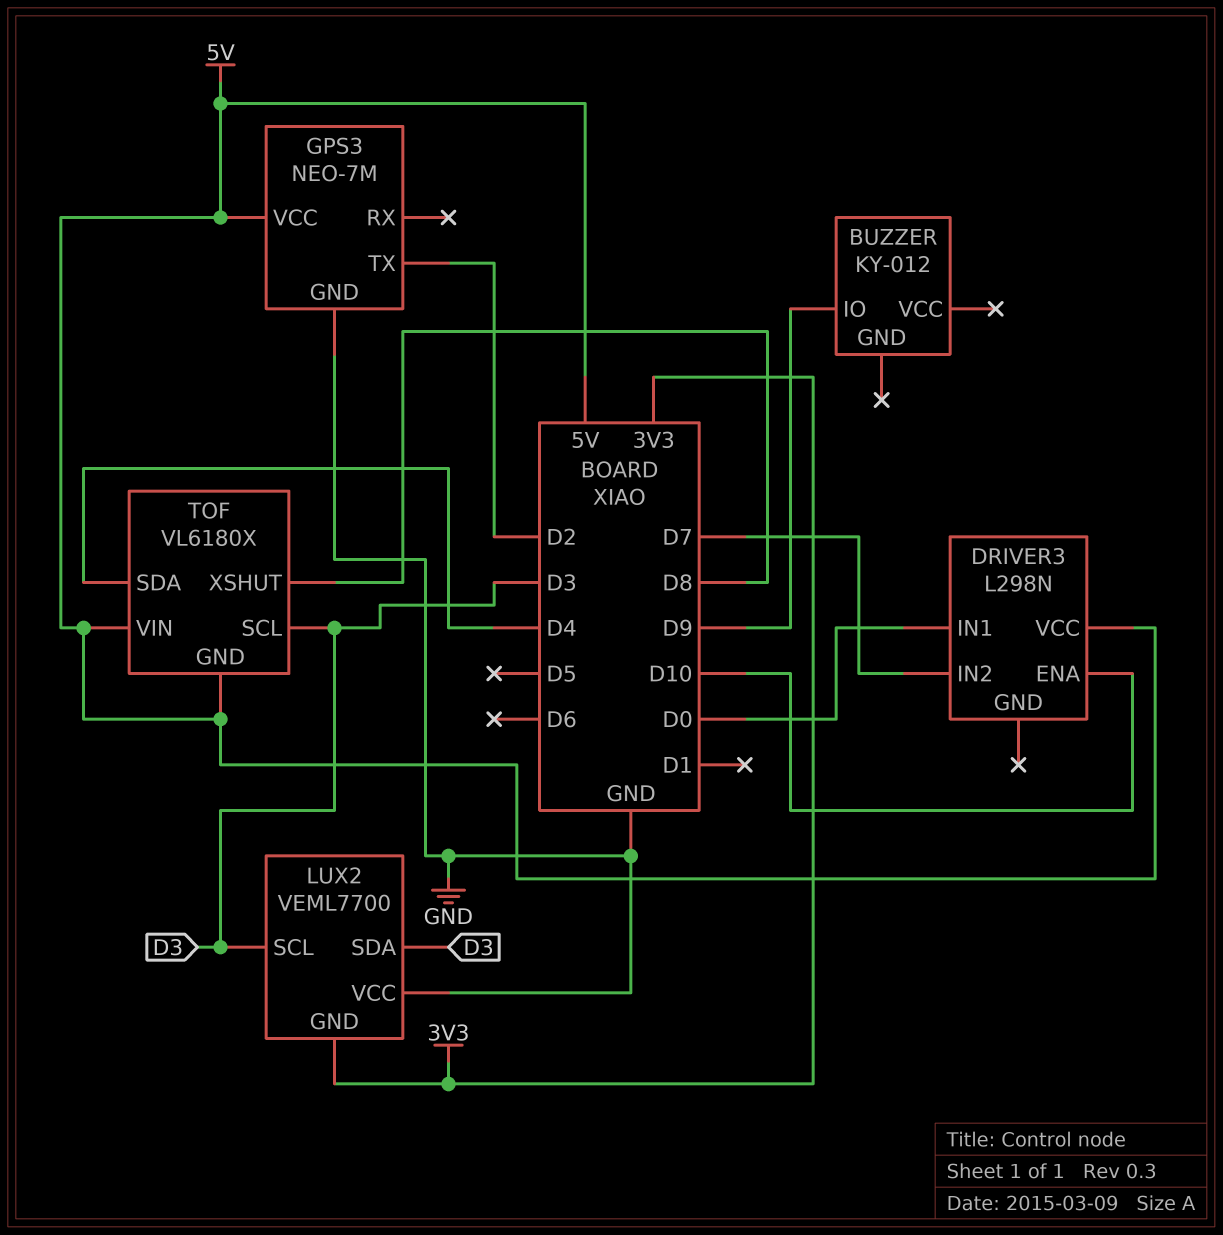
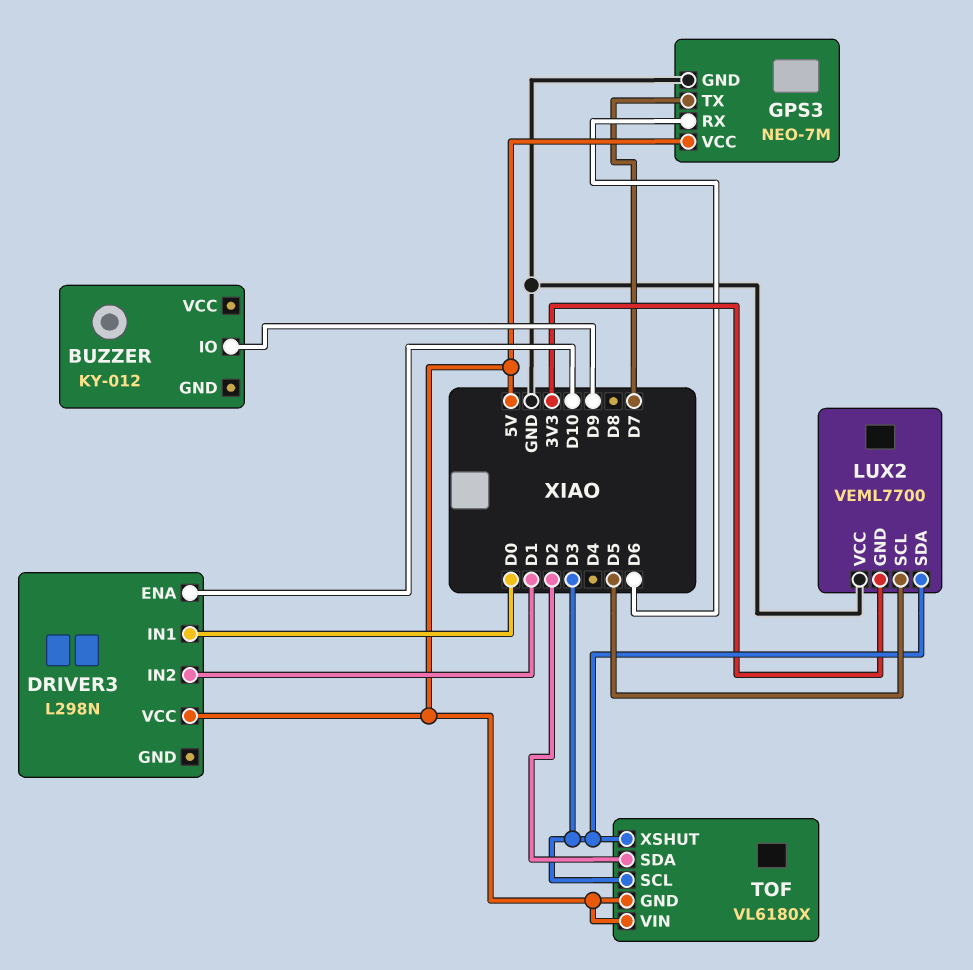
DRIVER3 pin IN2: D7 -> D1
GPS3 pin RX: none -> D6
GPS3 pin TX: D2 -> D7
LUX2 pin SCL: D3 -> D5
TOF pin SDA: D4 -> D2
TOF pin XSHUT: D8 -> D3

